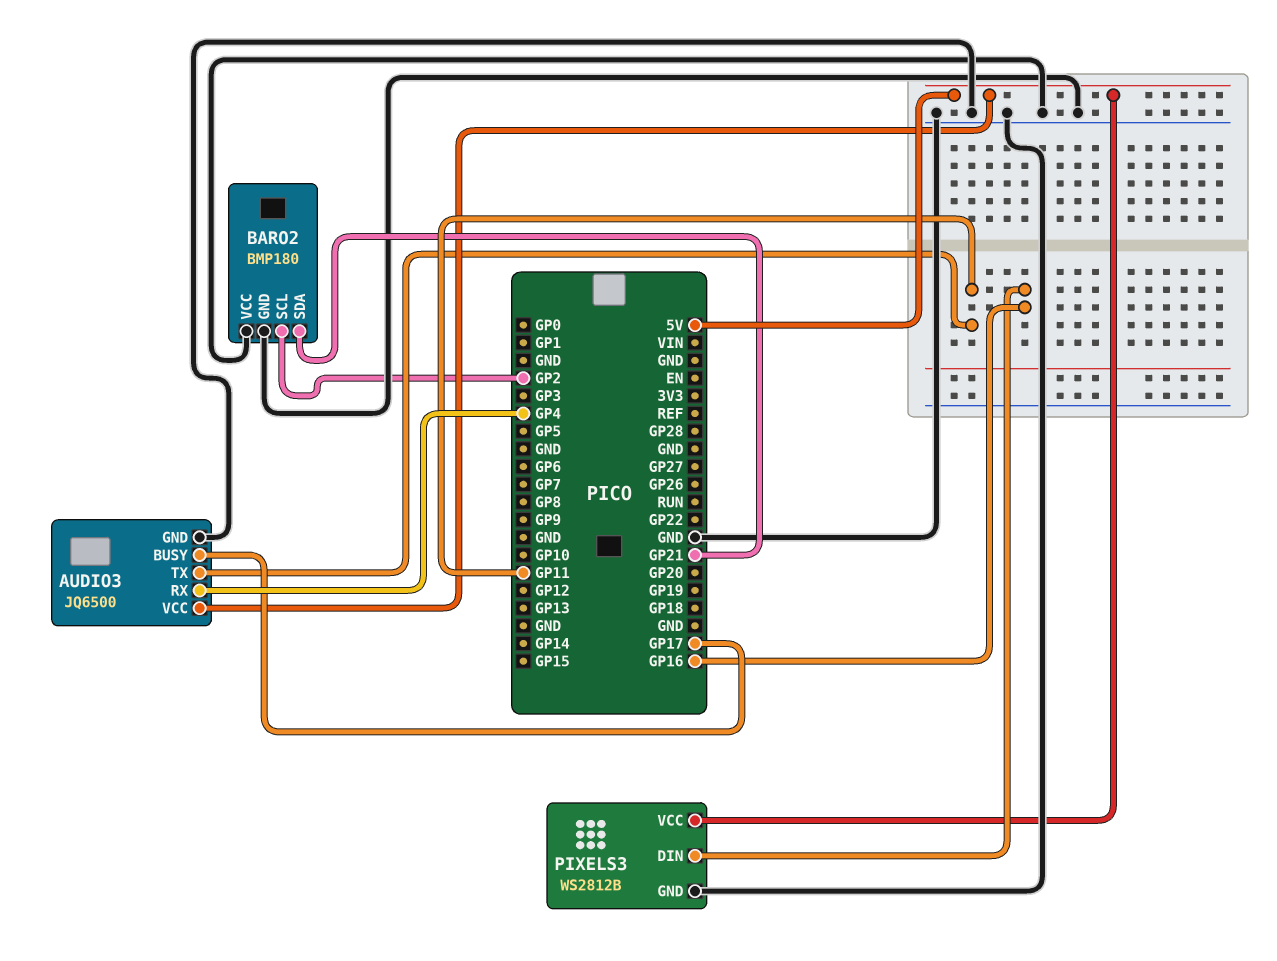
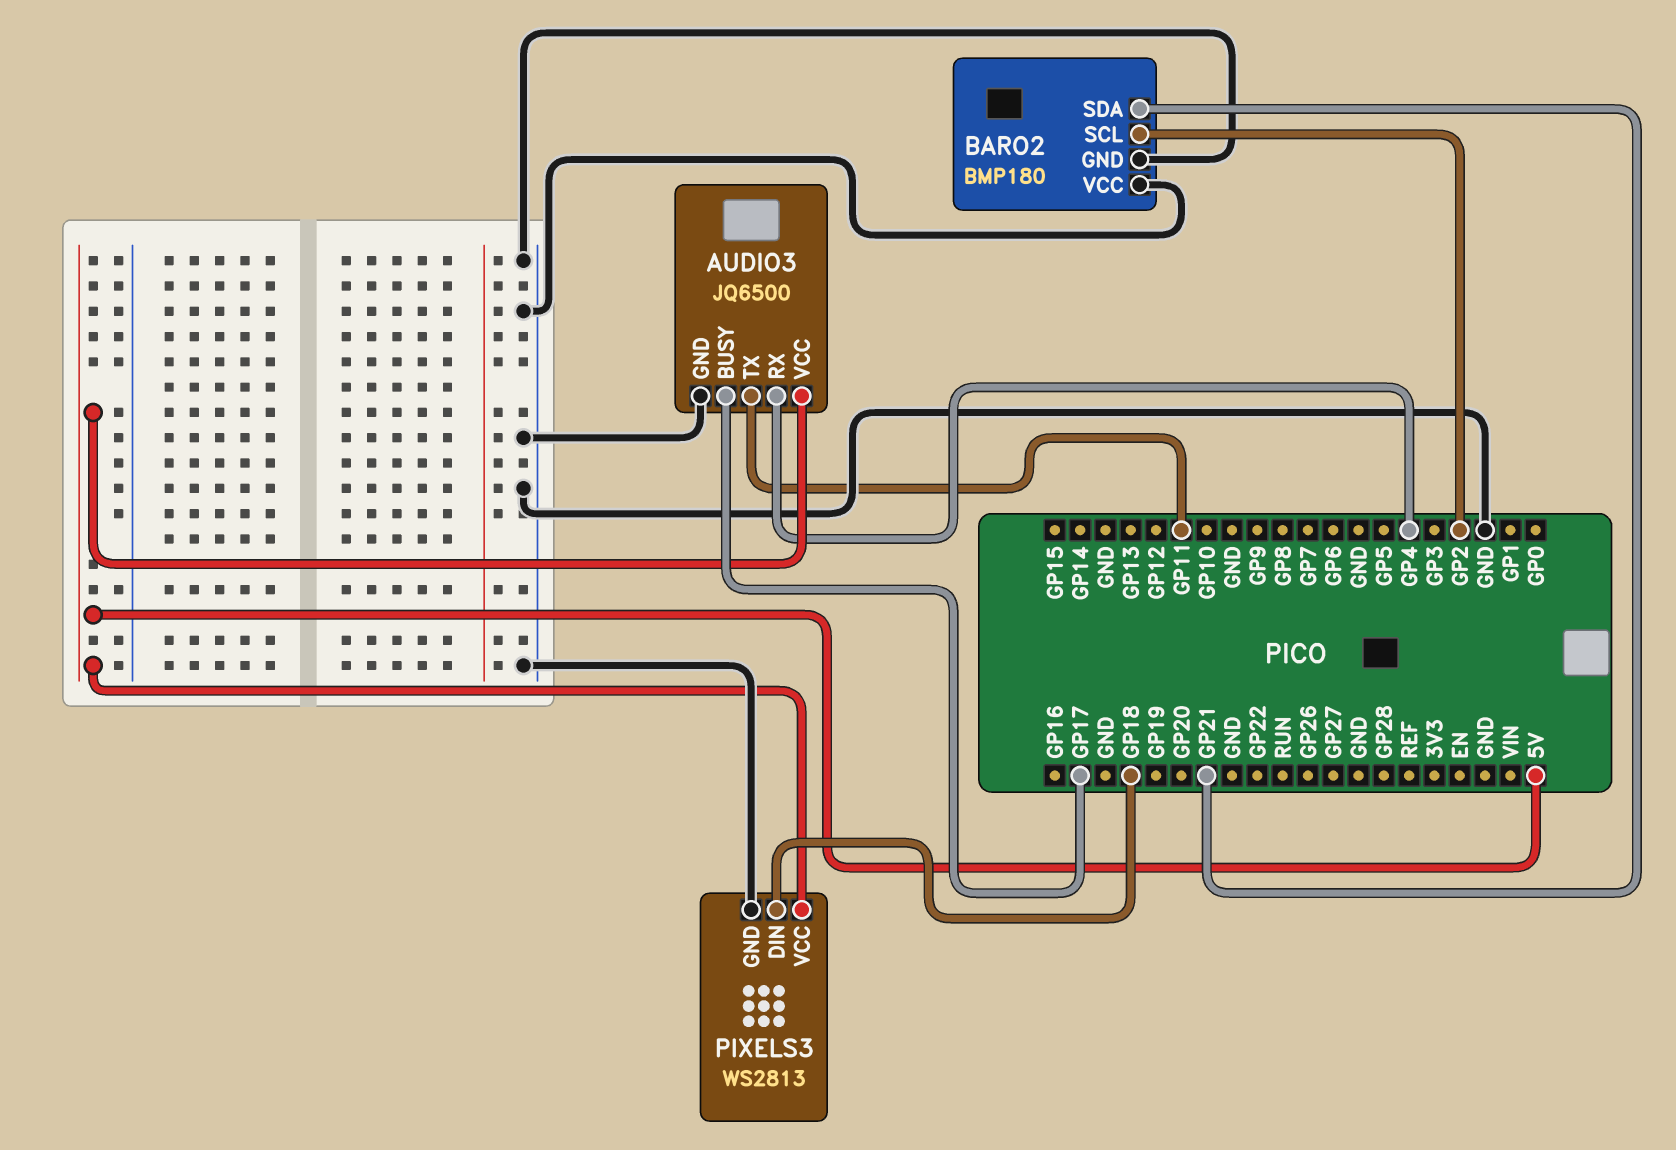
PIXELS3: WS2812B -> WS2813
PIXELS3 pin DIN: GP16 -> GP18

